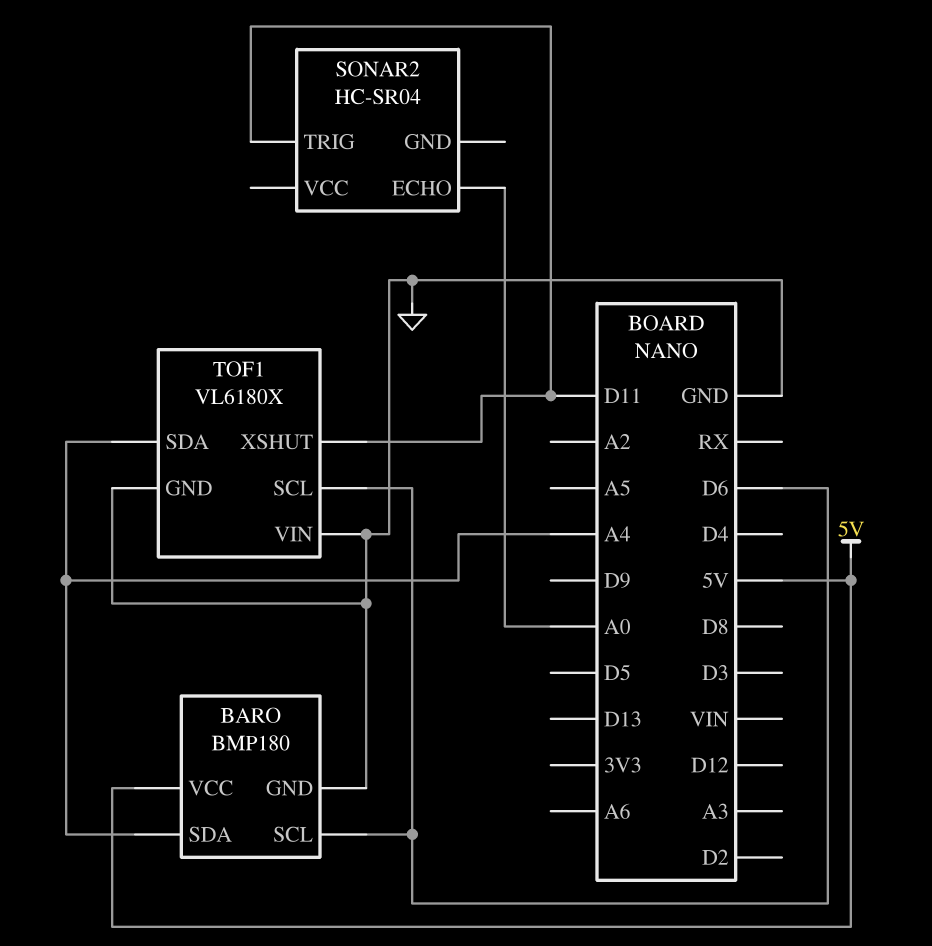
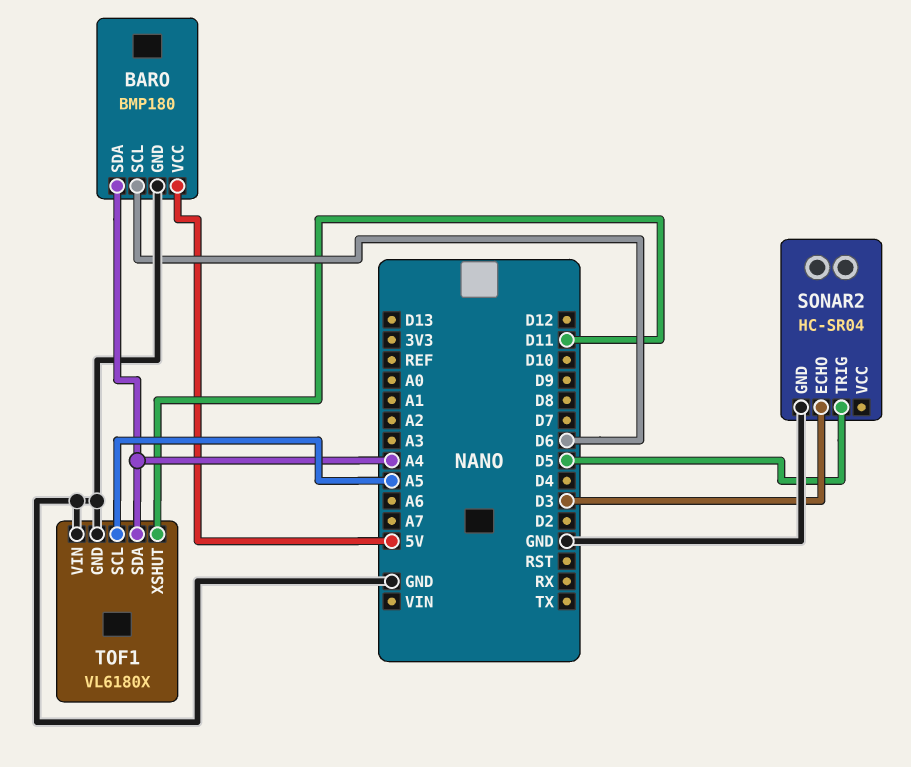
SONAR2 pin ECHO: A0 -> D3
SONAR2 pin GND: none -> GND
SONAR2 pin TRIG: D11 -> D5
TOF1 pin SCL: D6 -> A5

